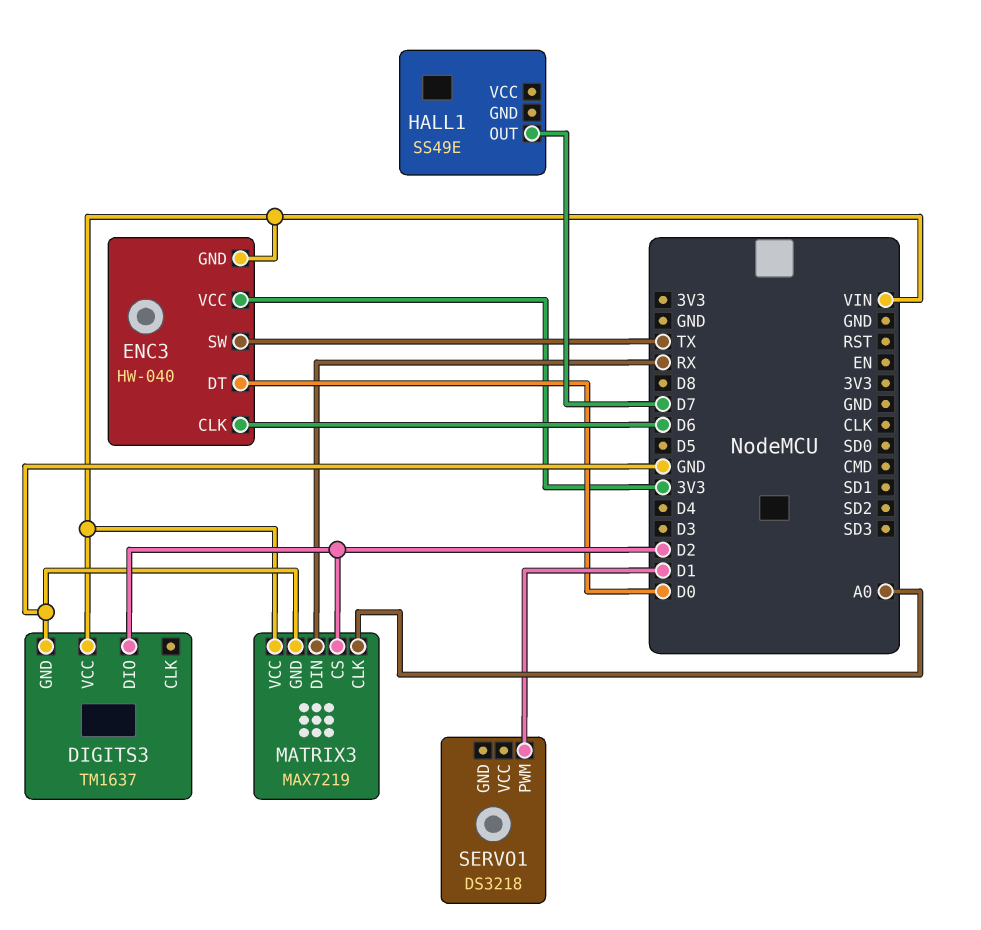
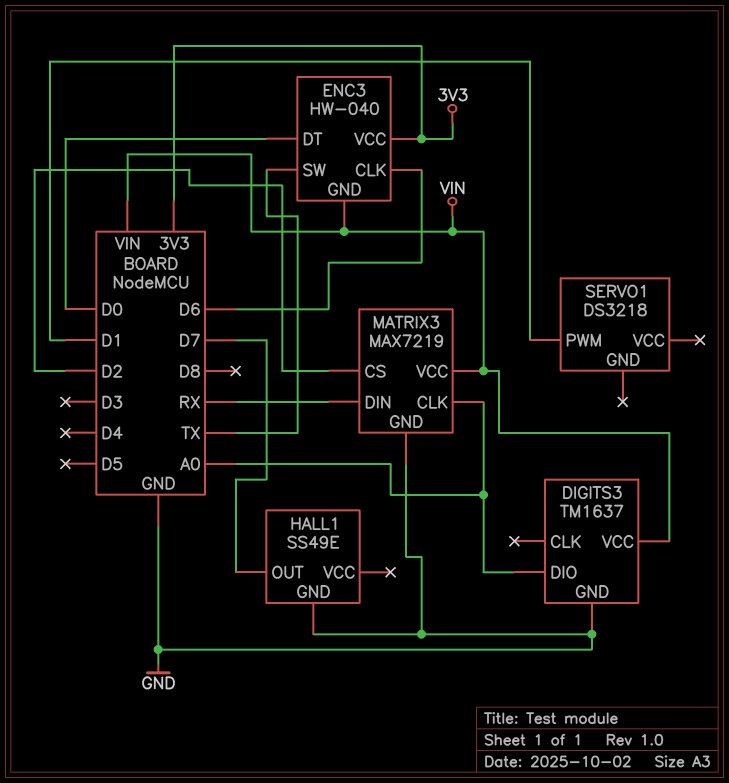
DIGITS3 pin DIO: D2 -> A0
HALL1 pin GND: none -> GND

